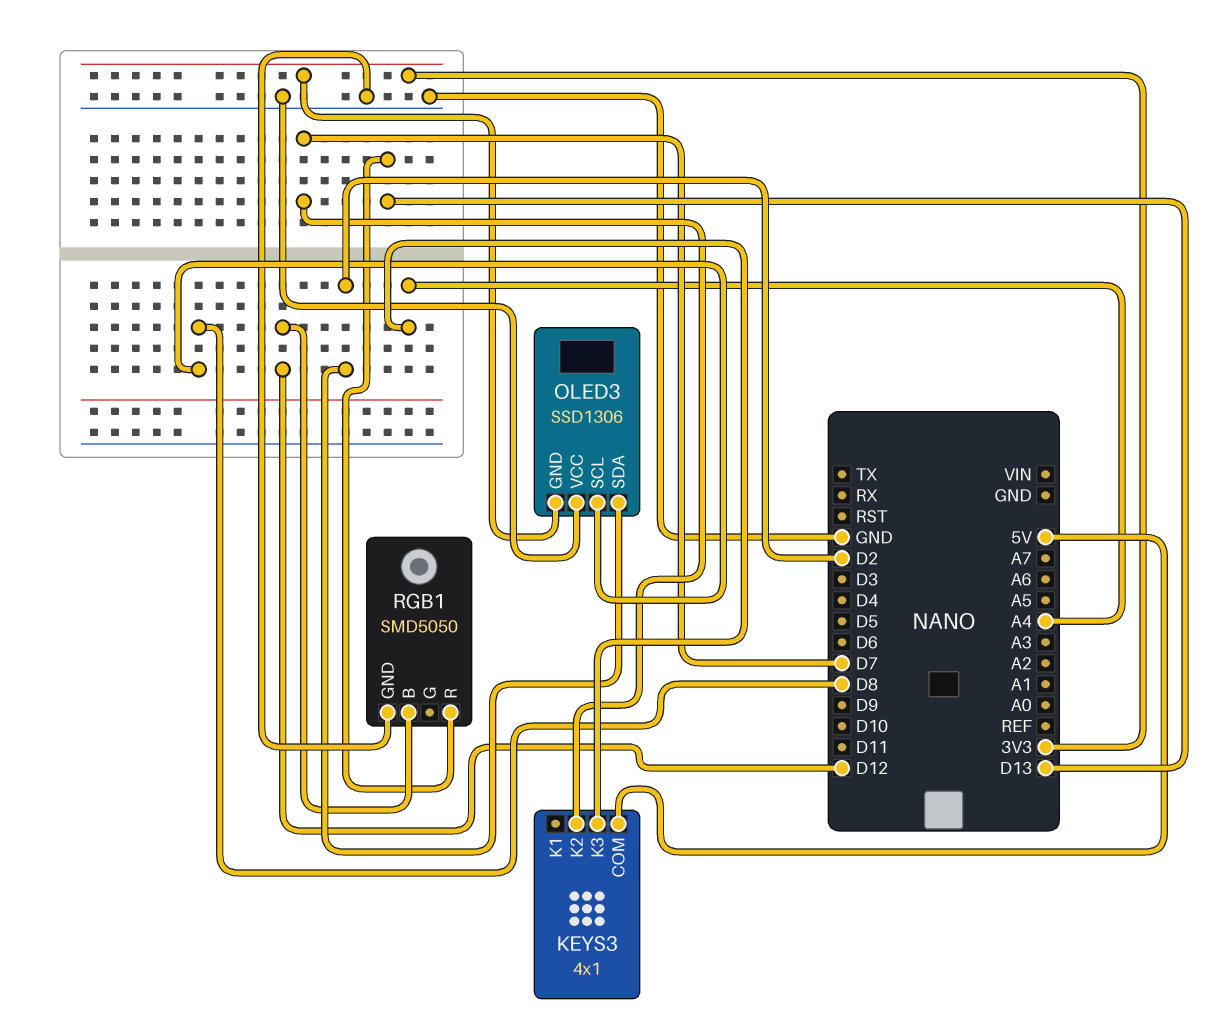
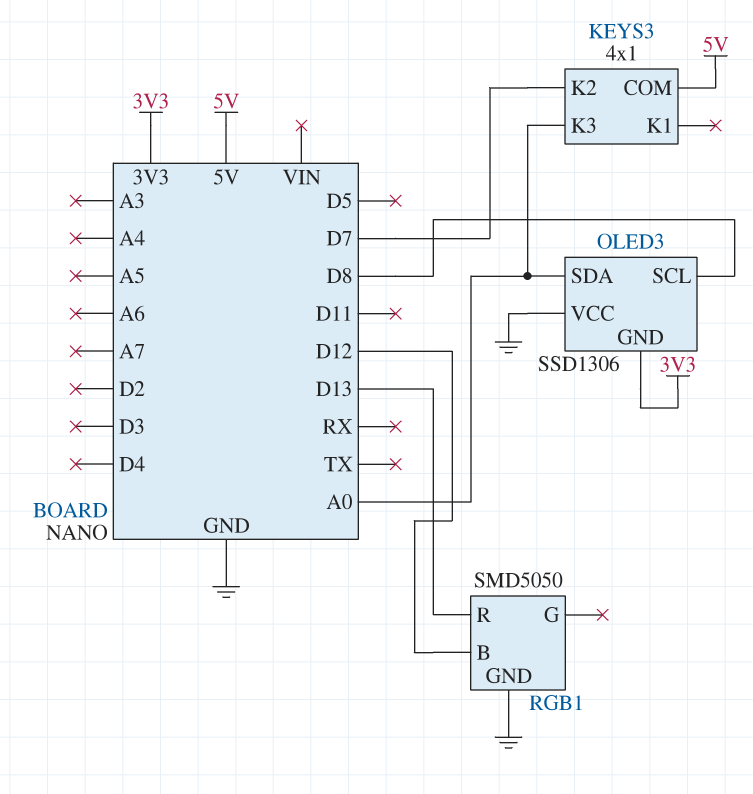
KEYS3 pin K3: A4 -> A0
OLED3 pin SDA: D2 -> A0

